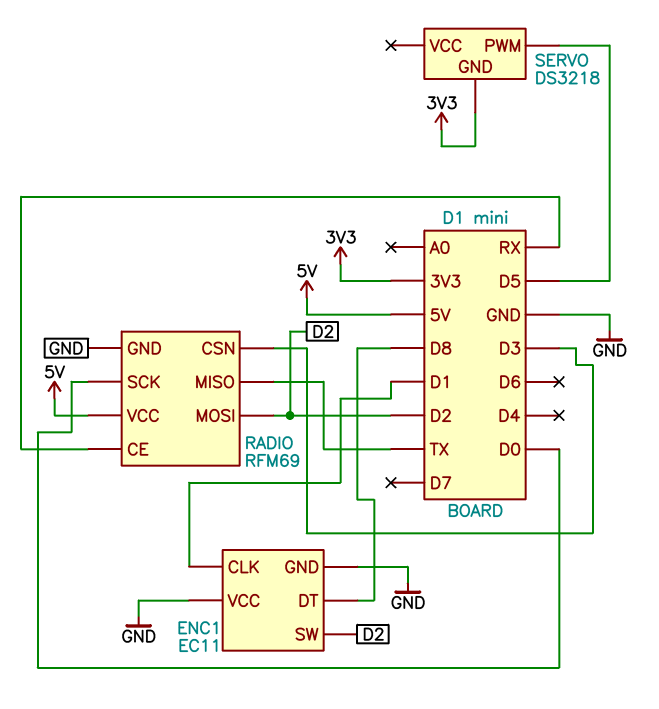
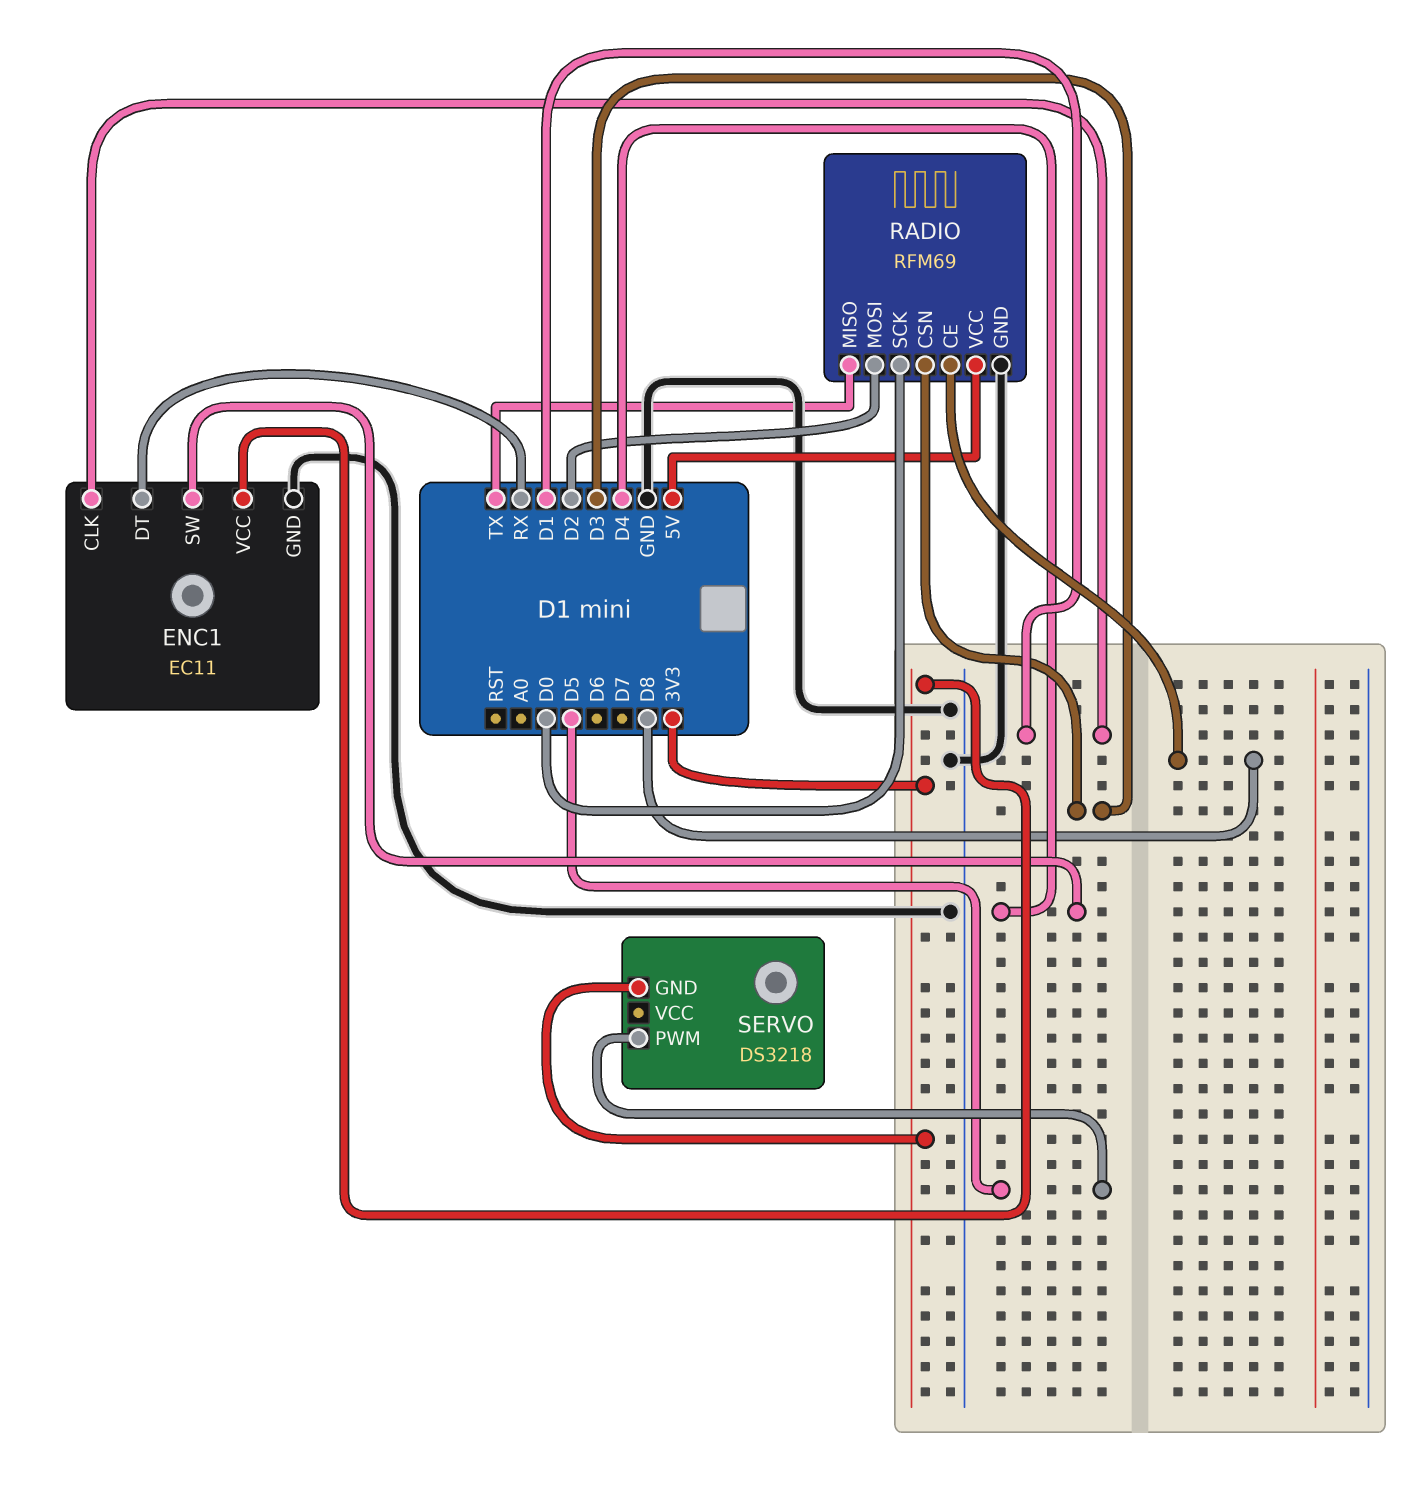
ENC1 pin DT: D8 -> RX
ENC1 pin SW: D2 -> D4
ENC1 pin VCC: GND -> 3V3
RADIO pin CE: RX -> D8

